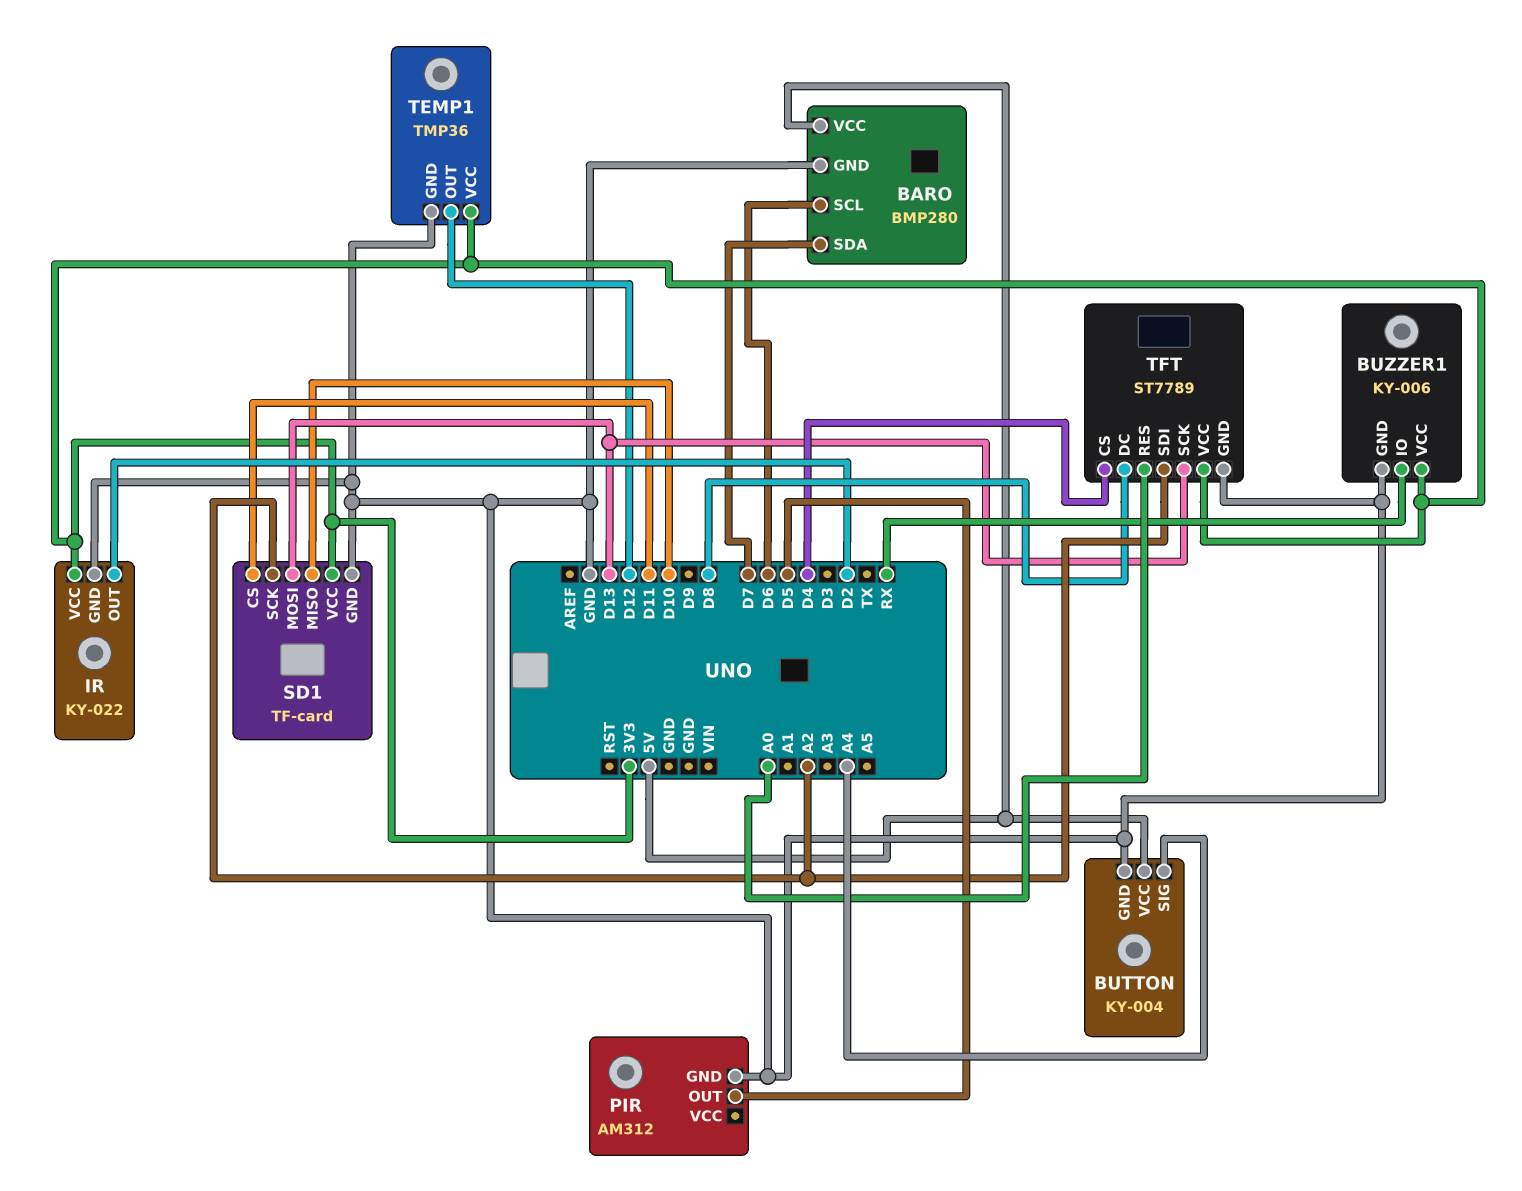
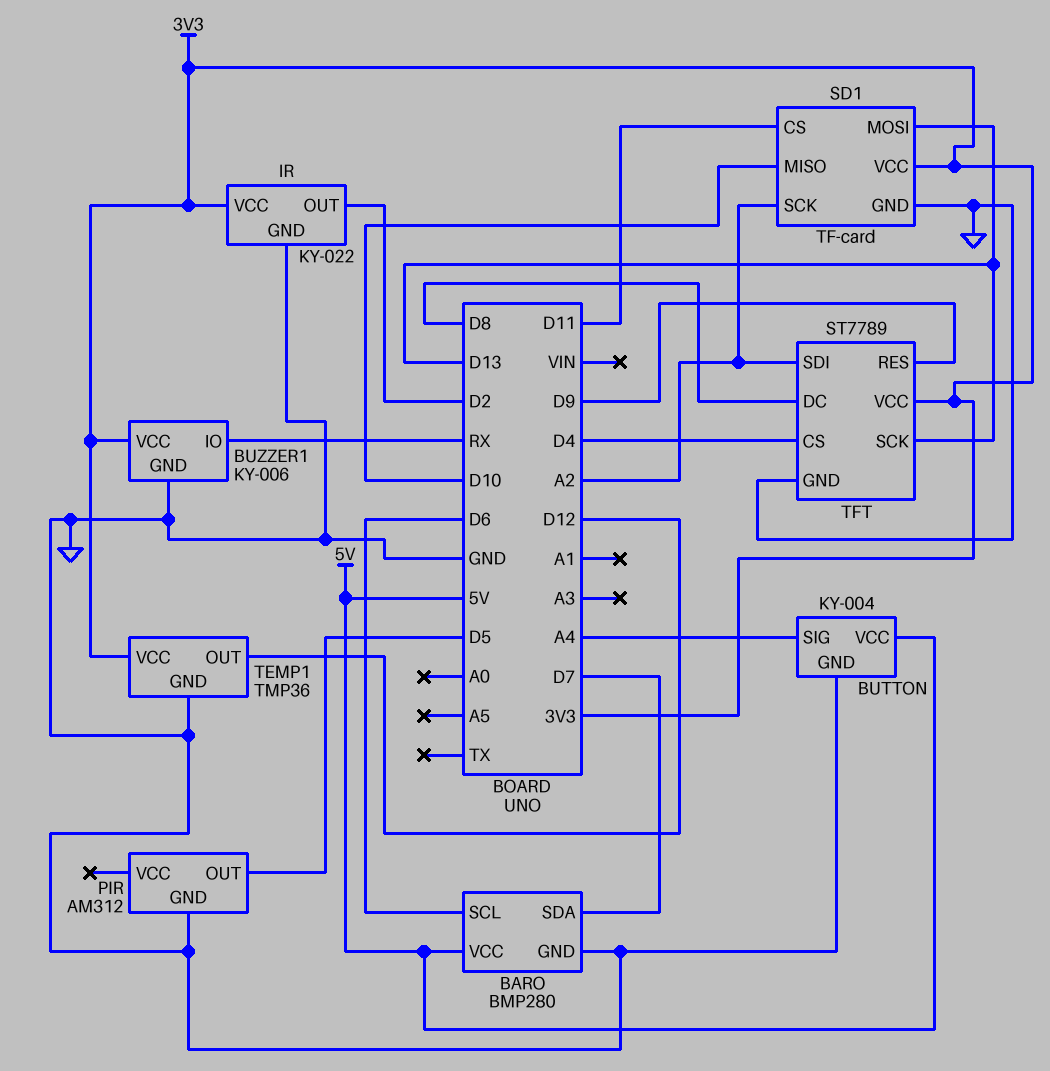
TFT pin RES: A0 -> D9

